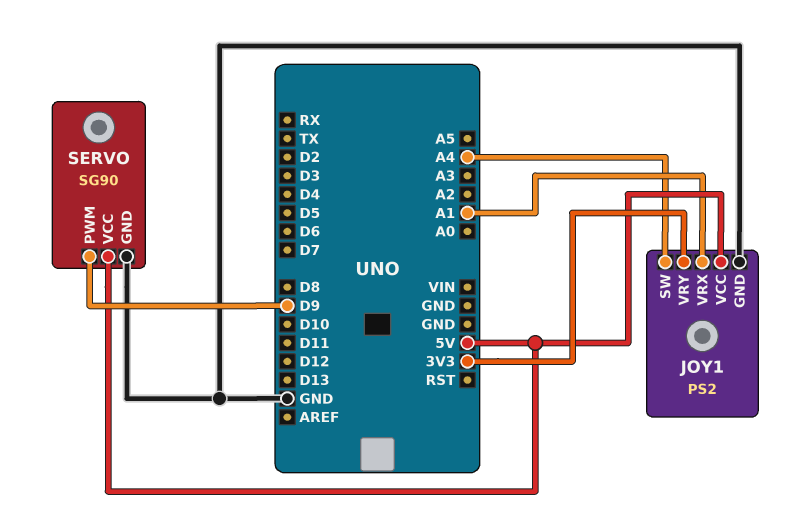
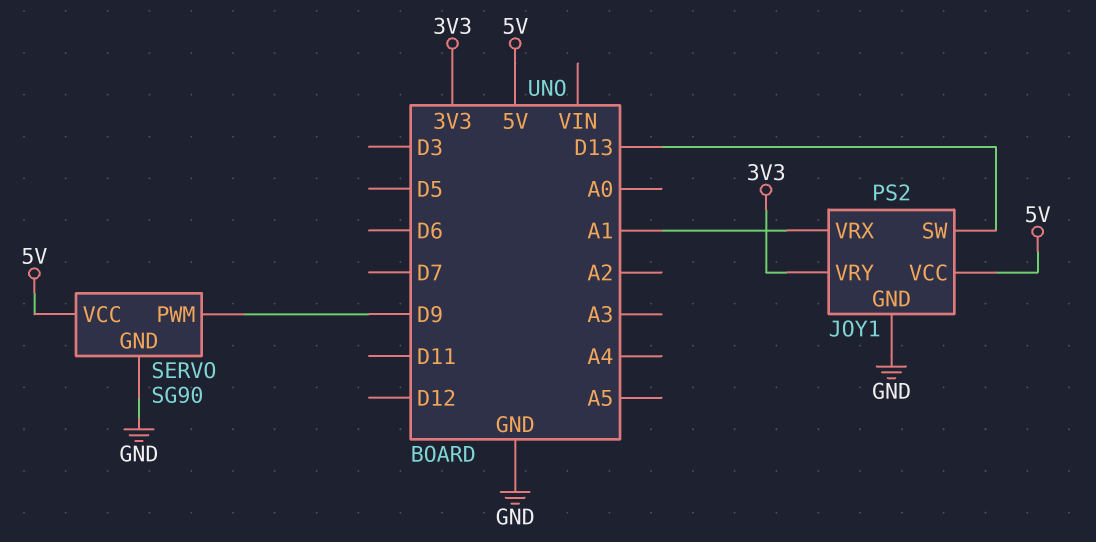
JOY1 pin SW: A4 -> D13

